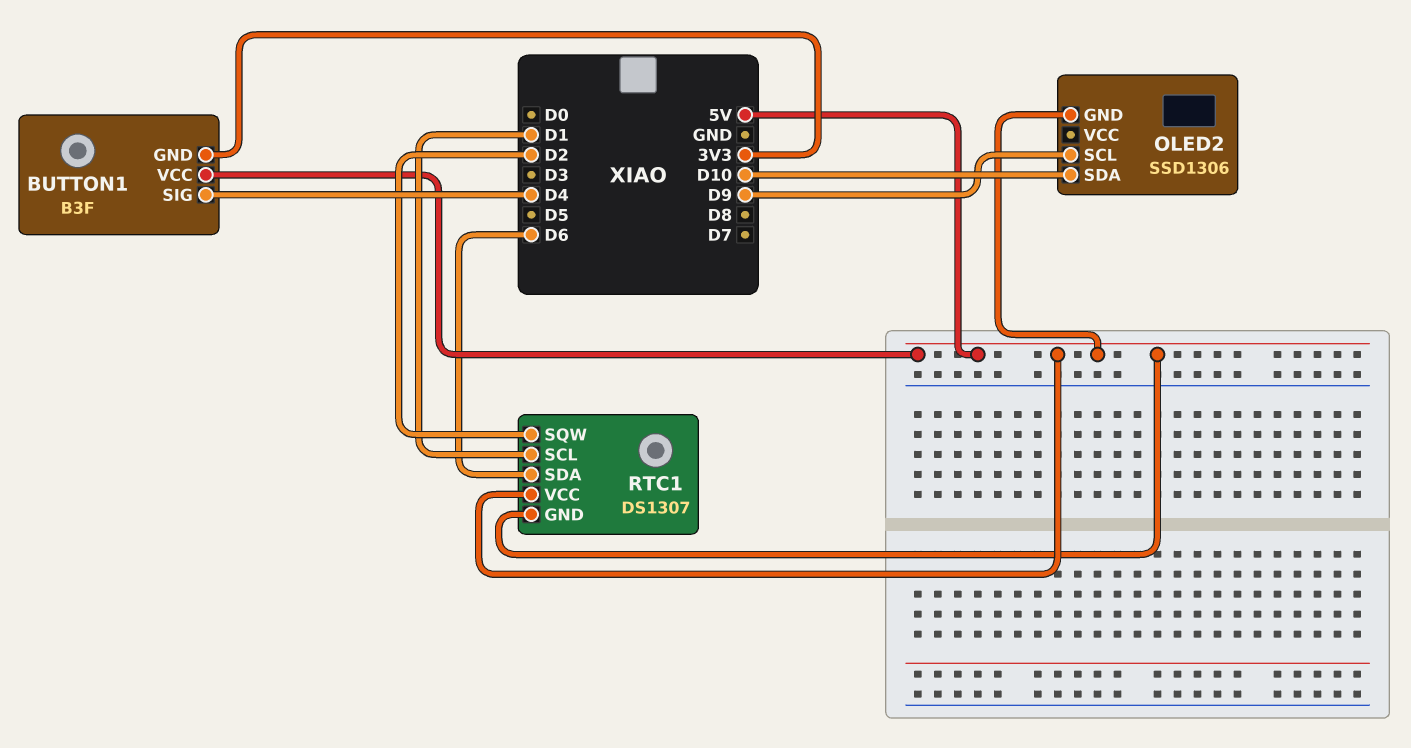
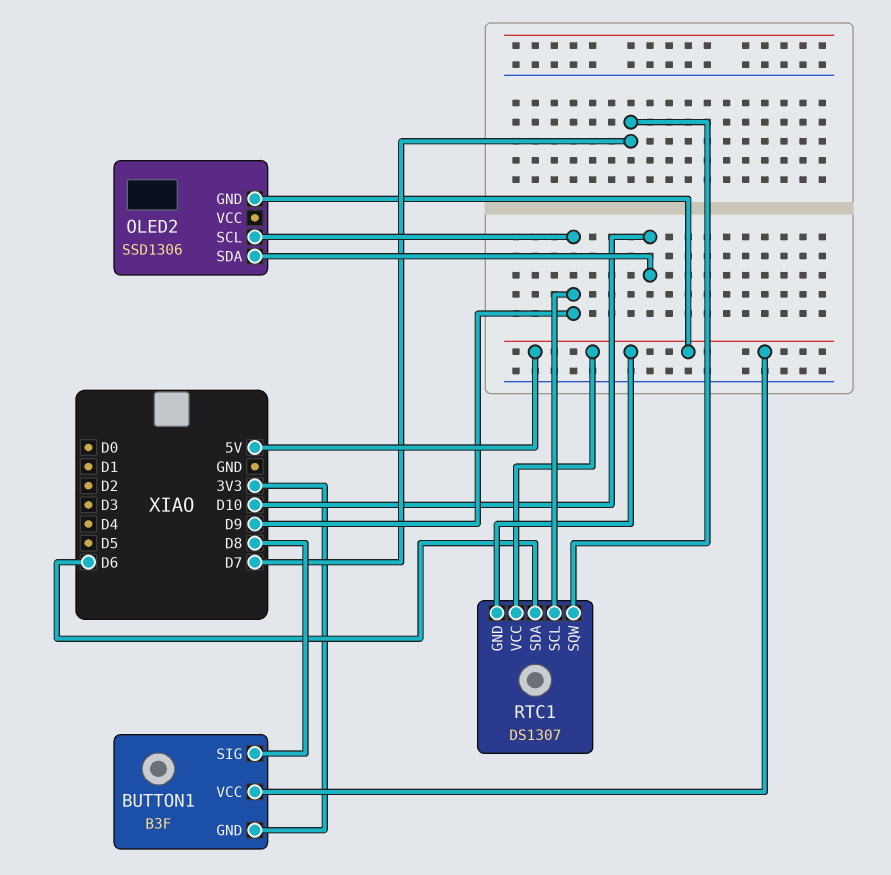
BUTTON1 pin SIG: D4 -> D8
RTC1 pin SCL: D1 -> D9
RTC1 pin SQW: D2 -> D7

